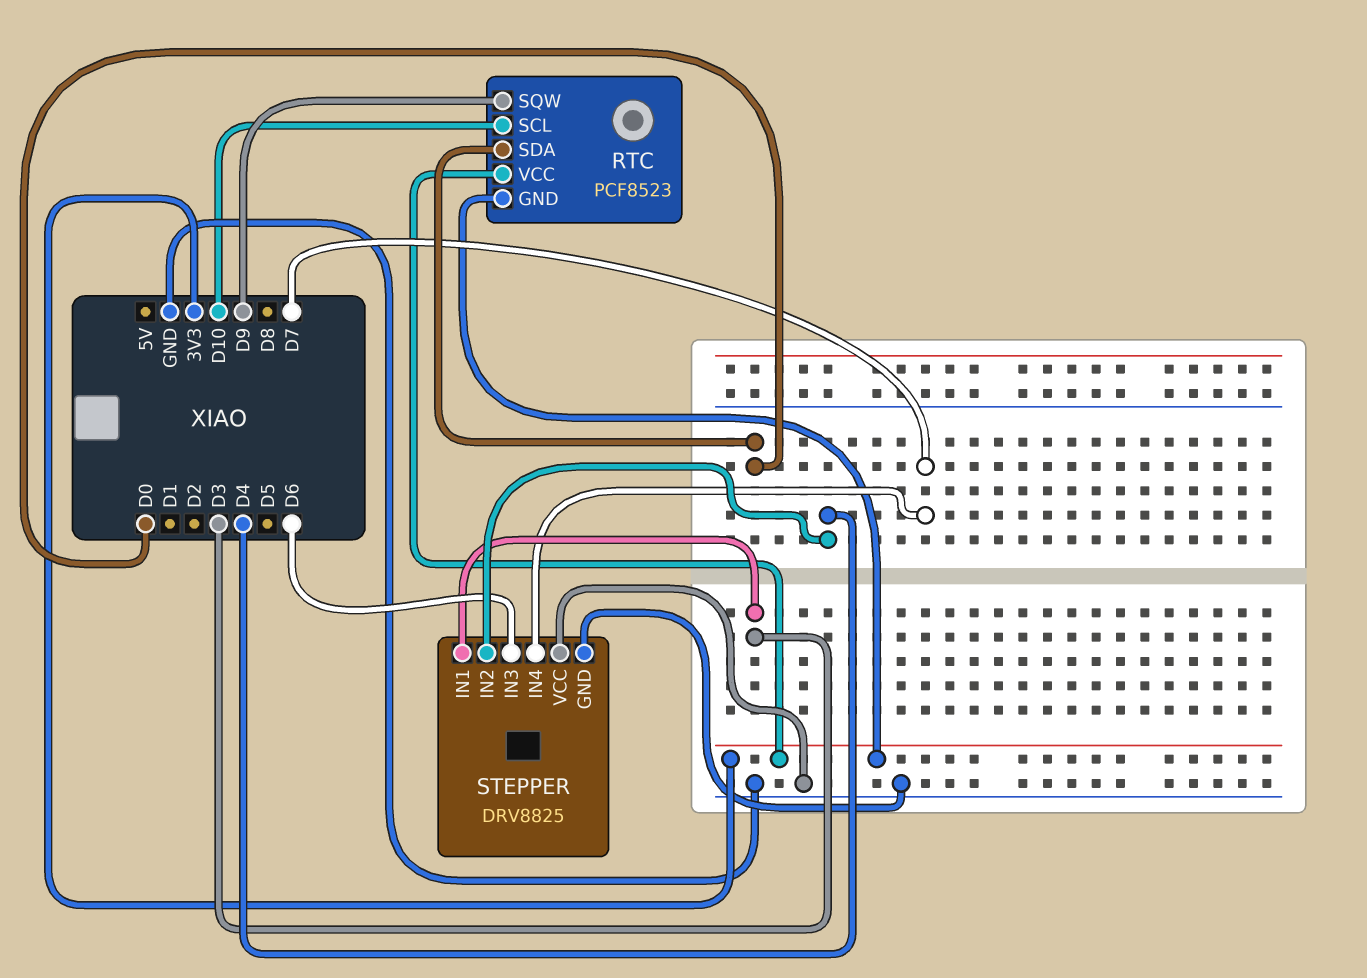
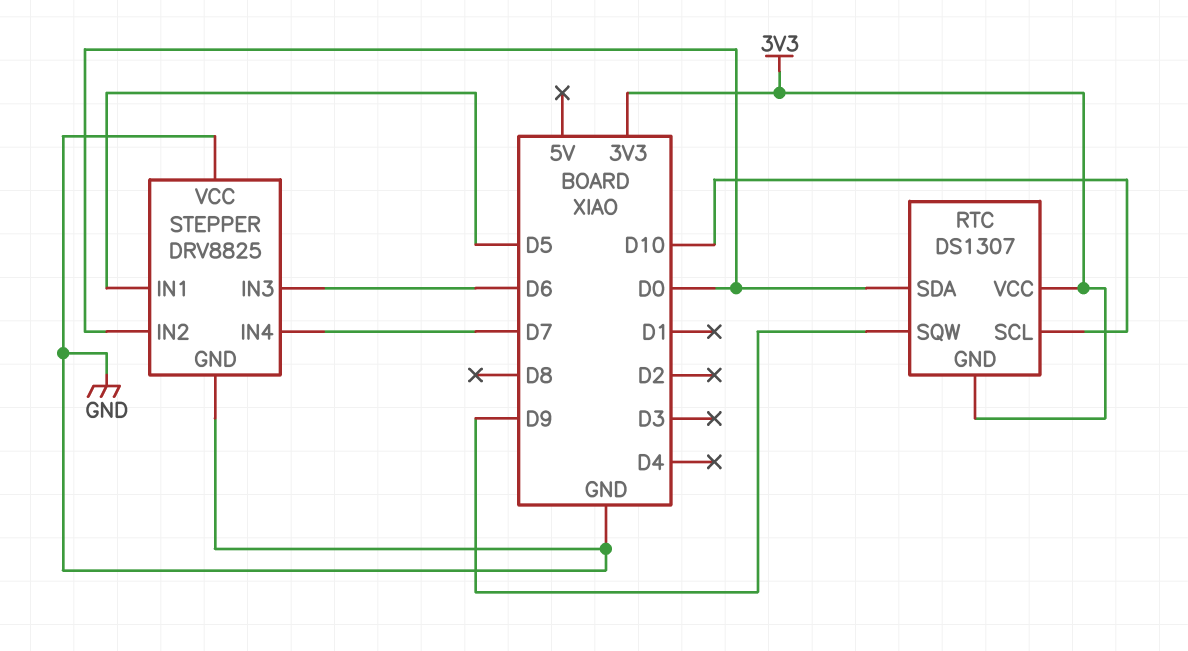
RTC: PCF8523 -> DS1307
STEPPER pin IN1: D3 -> D5
STEPPER pin IN2: D4 -> D0

